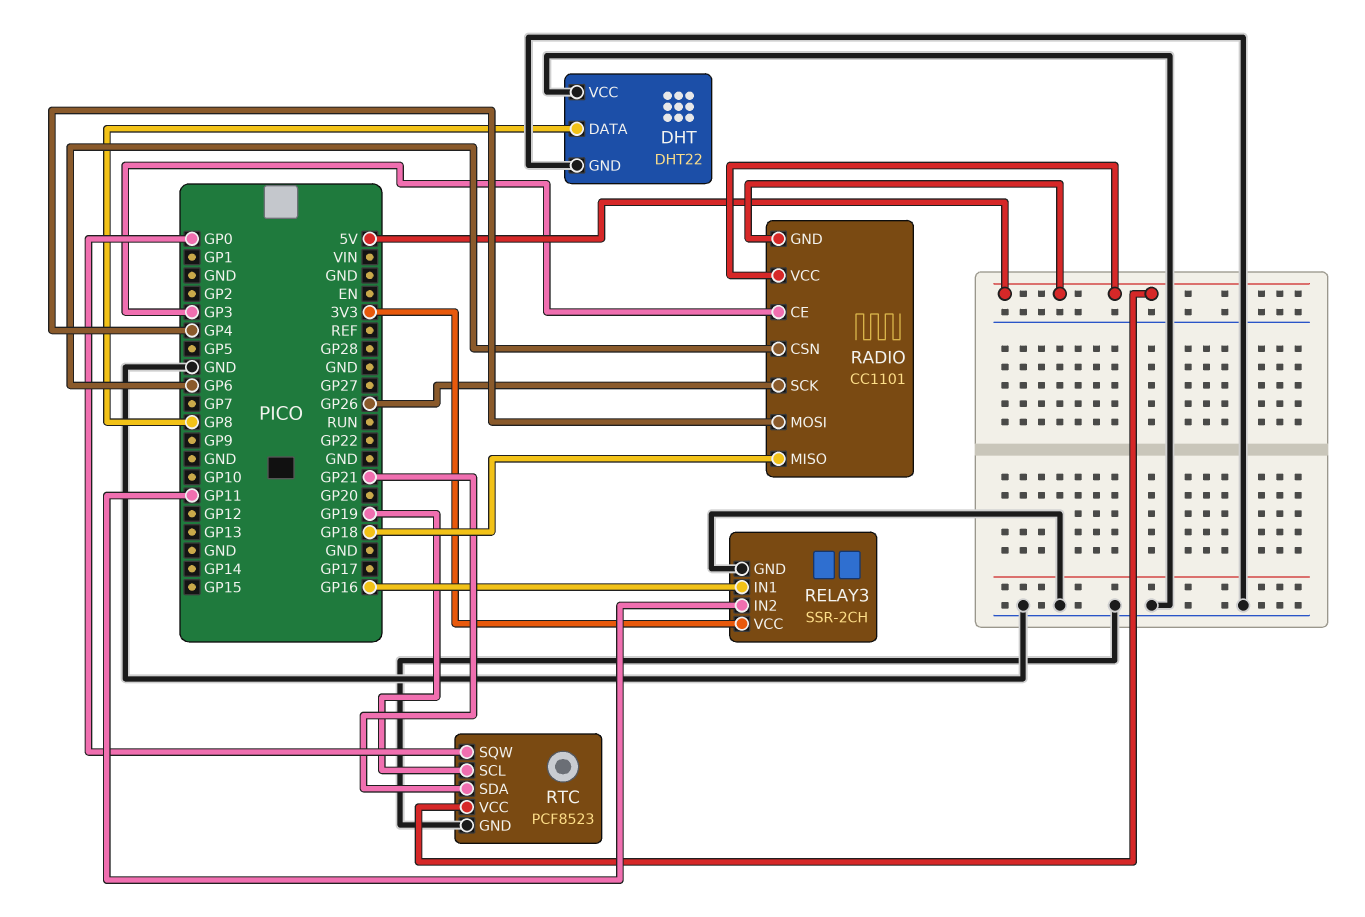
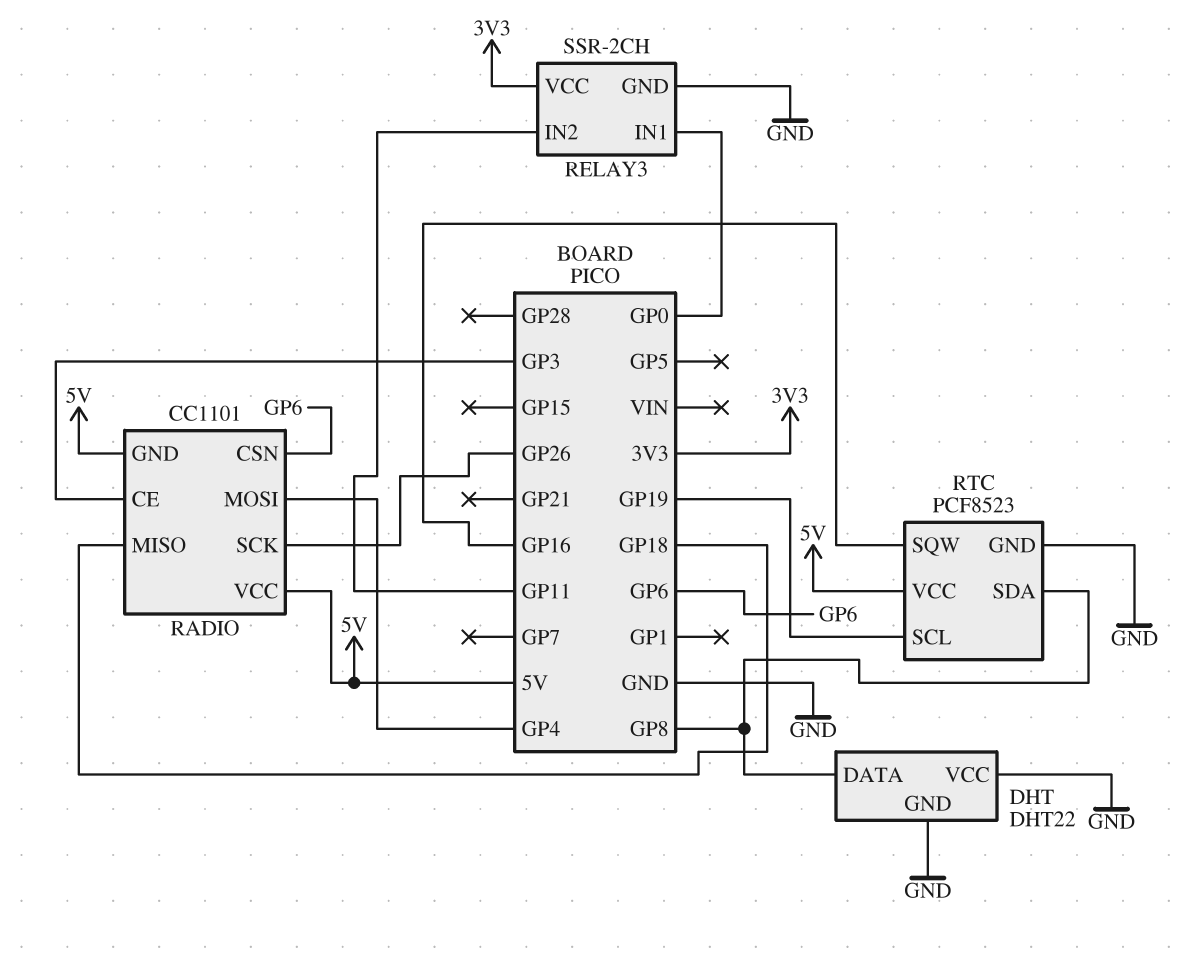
RELAY3 pin IN1: GP16 -> GP0
RTC pin SDA: GP21 -> GP8
RTC pin SQW: GP0 -> GP16

